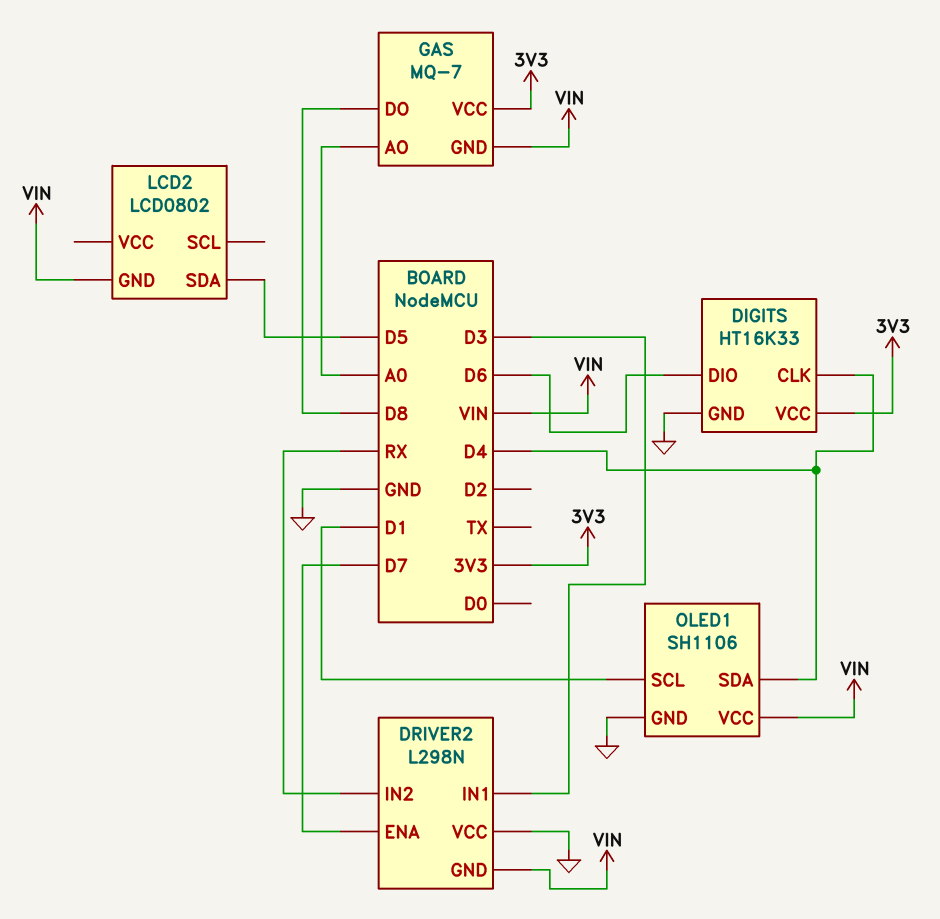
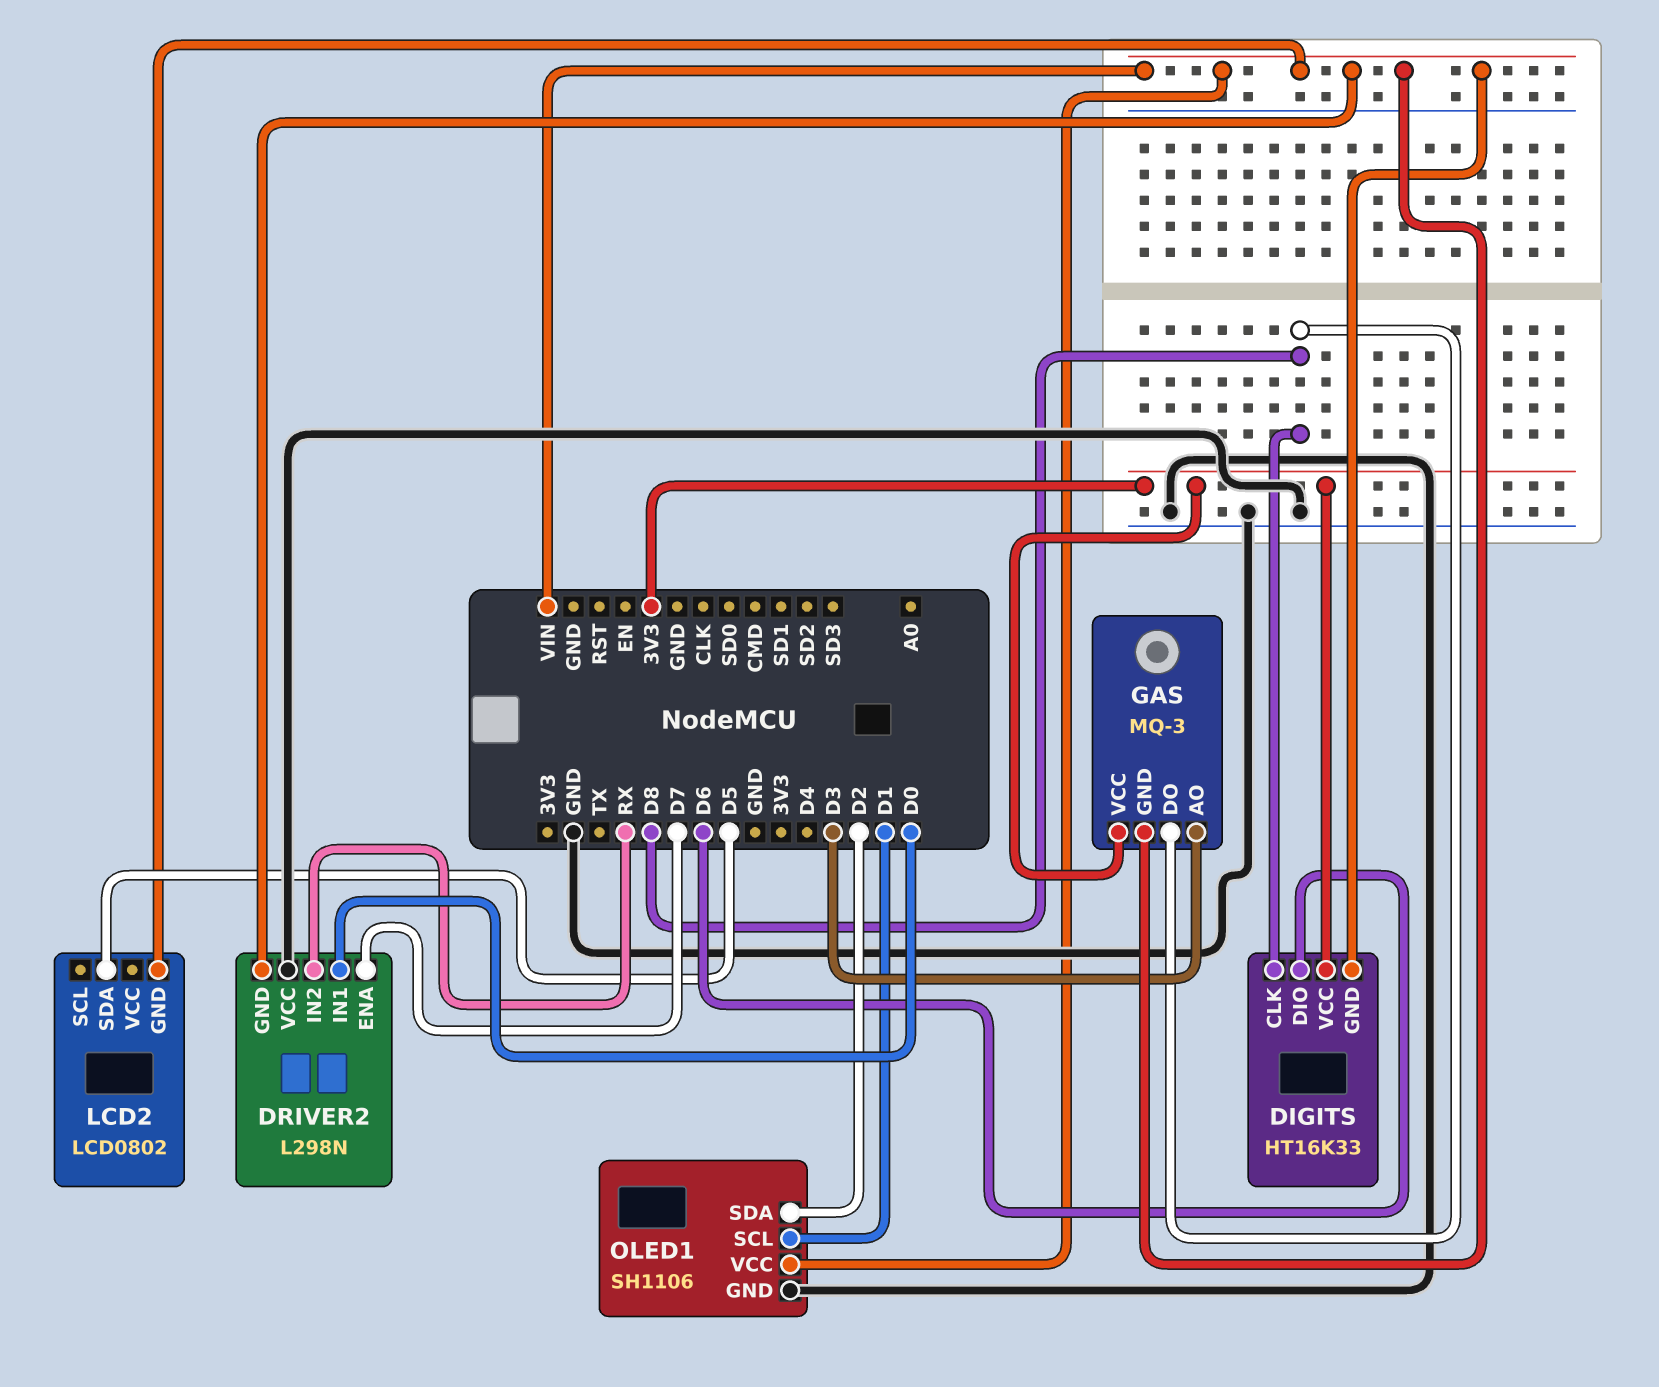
DIGITS pin CLK: D4 -> D8
DIGITS pin GND: GND -> VIN
DRIVER2 pin IN1: D3 -> D0
GAS: MQ-7 -> MQ-3
GAS pin AO: A0 -> D3
OLED1 pin SDA: D4 -> D2

